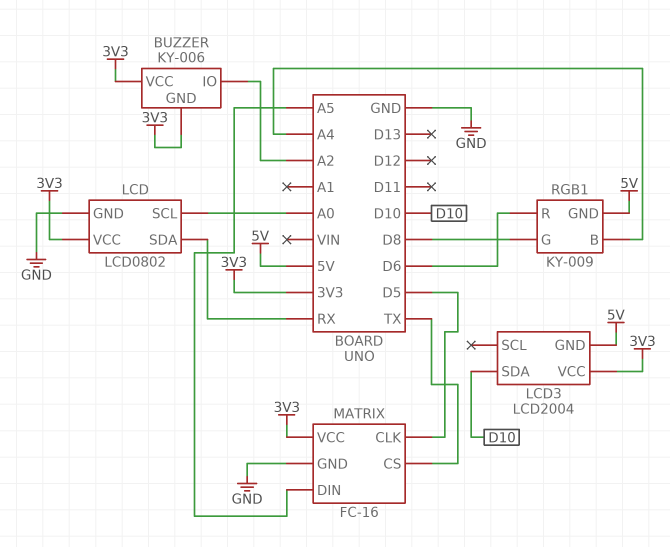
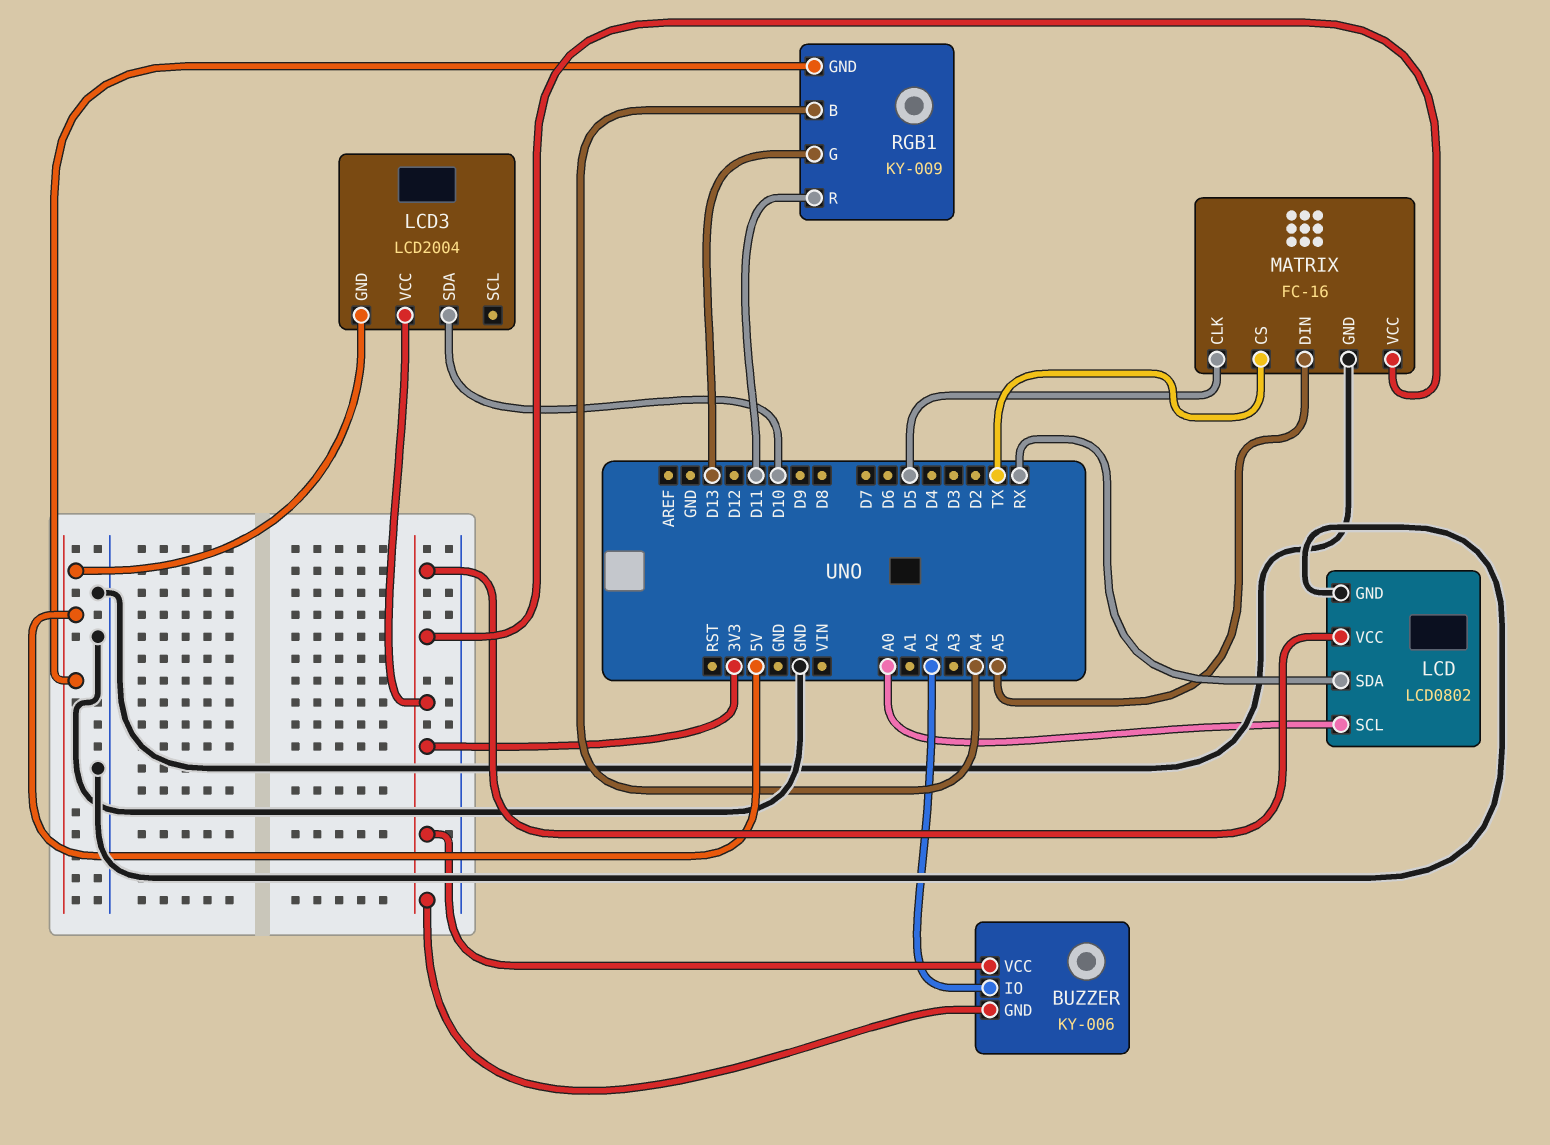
RGB1 pin G: D8 -> D13
RGB1 pin R: D6 -> D11

